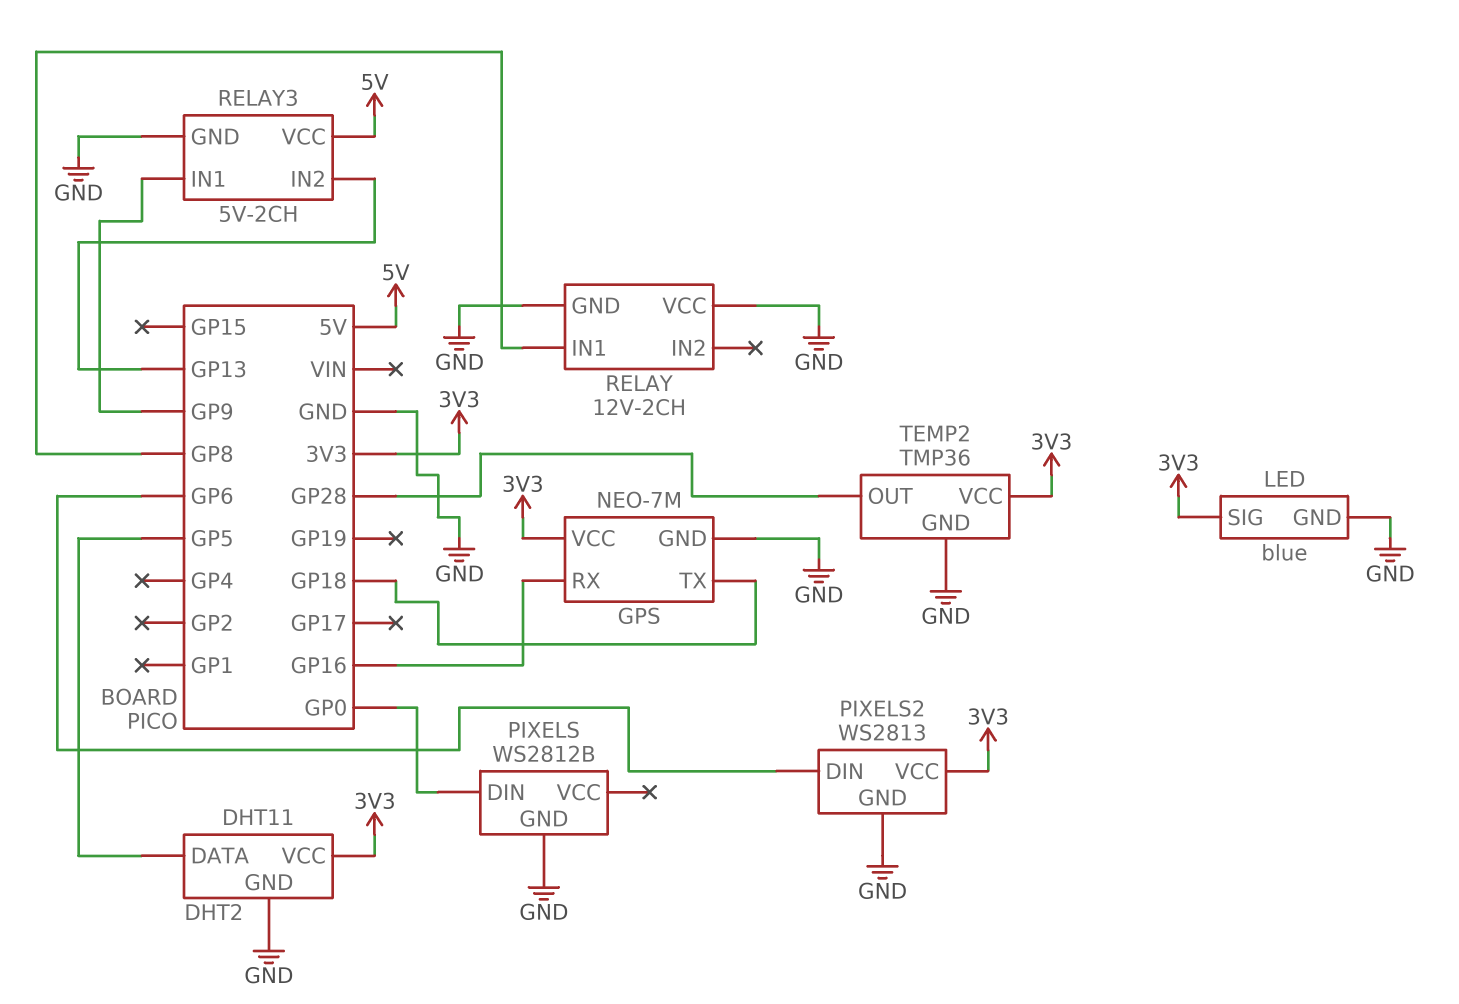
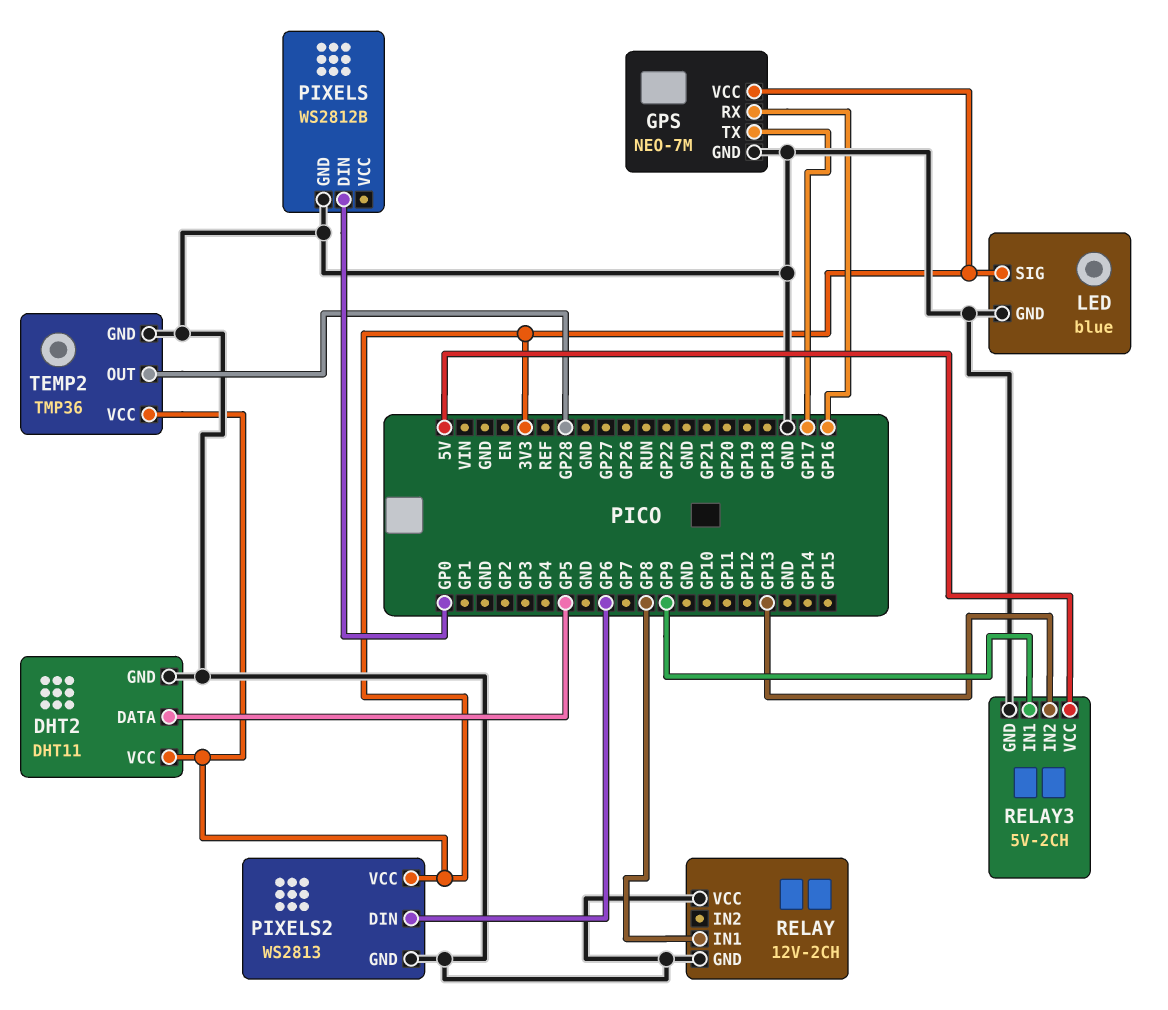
GPS pin TX: GP18 -> GP17

